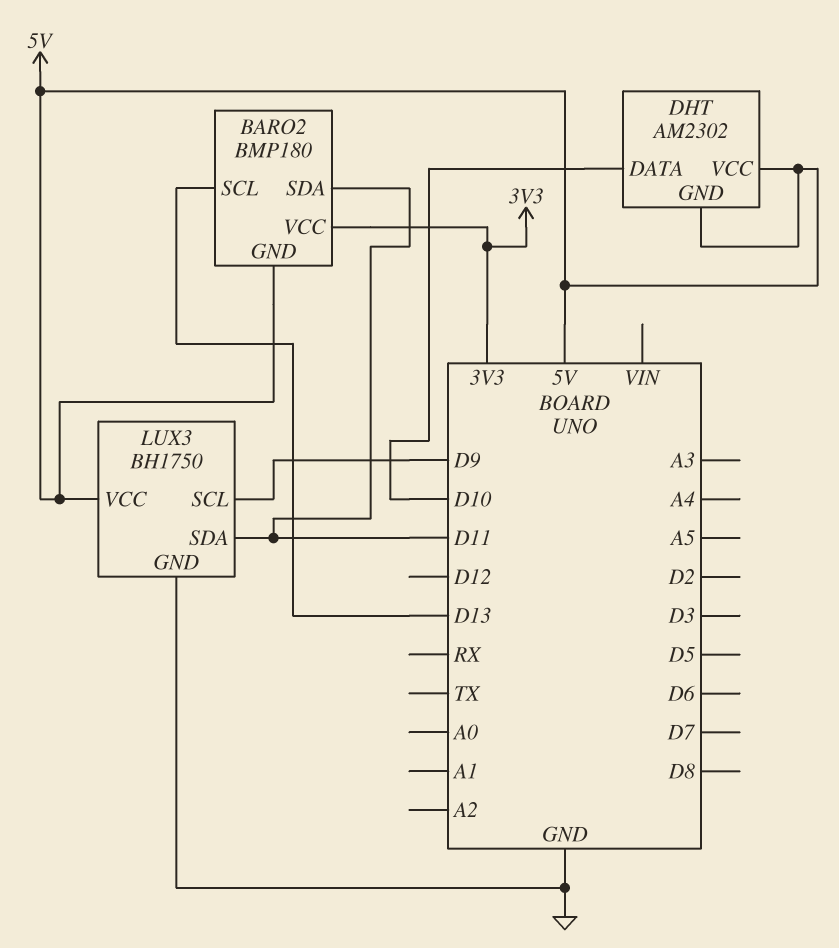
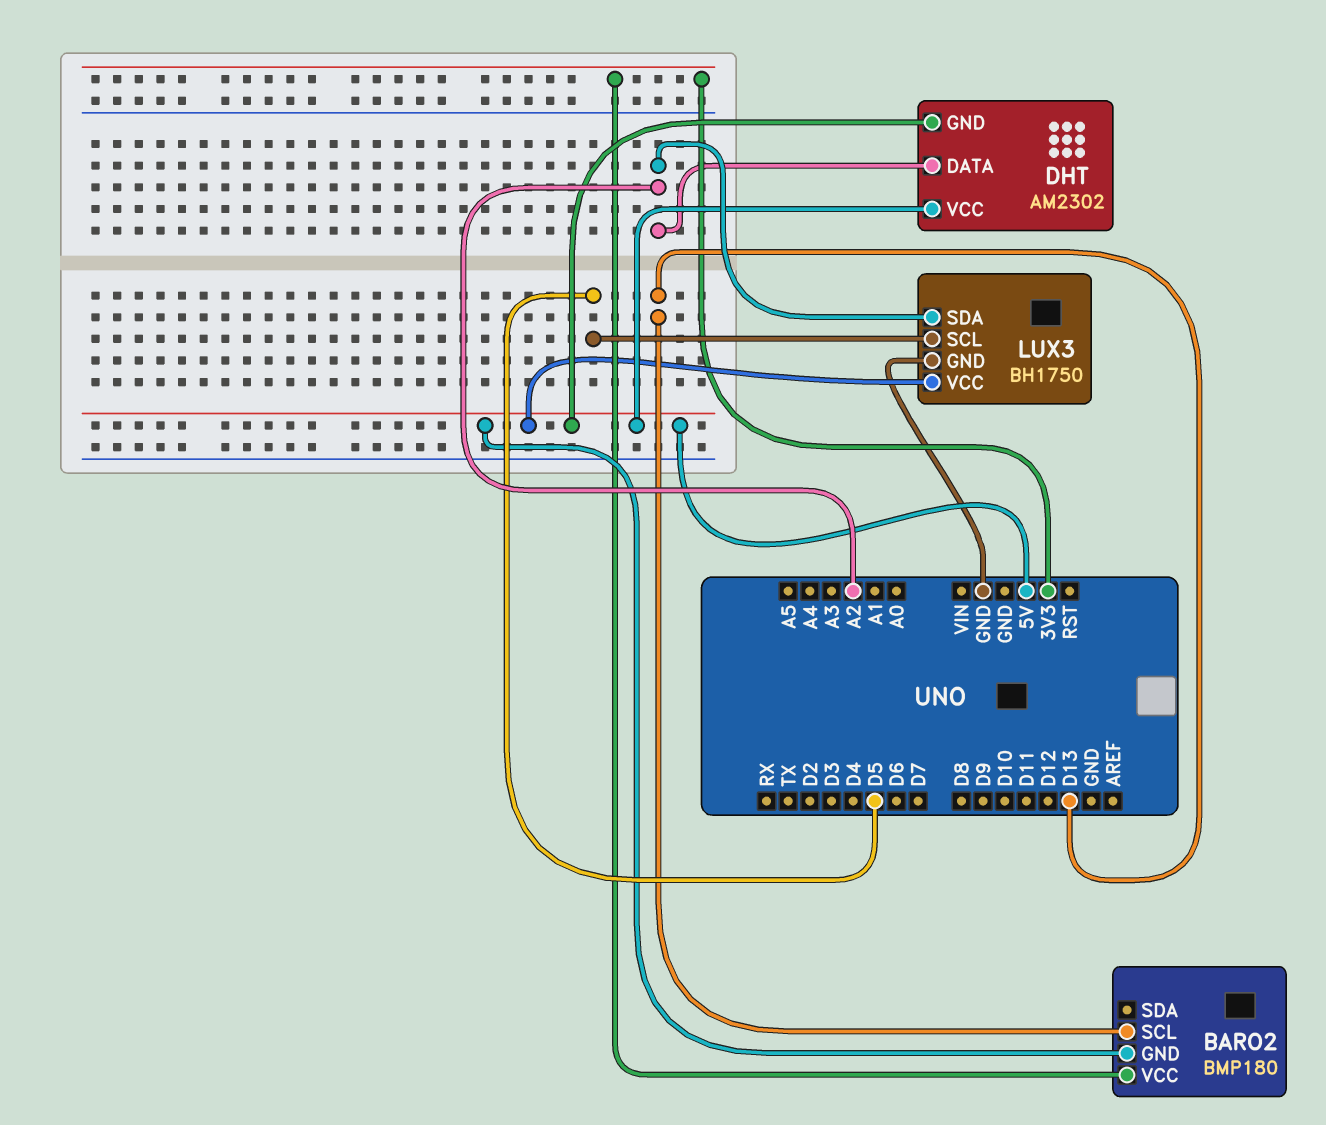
BARO2 pin SDA: D11 -> none
DHT pin DATA: D10 -> A2
LUX3 pin SCL: D9 -> D5
LUX3 pin SDA: D11 -> A2

